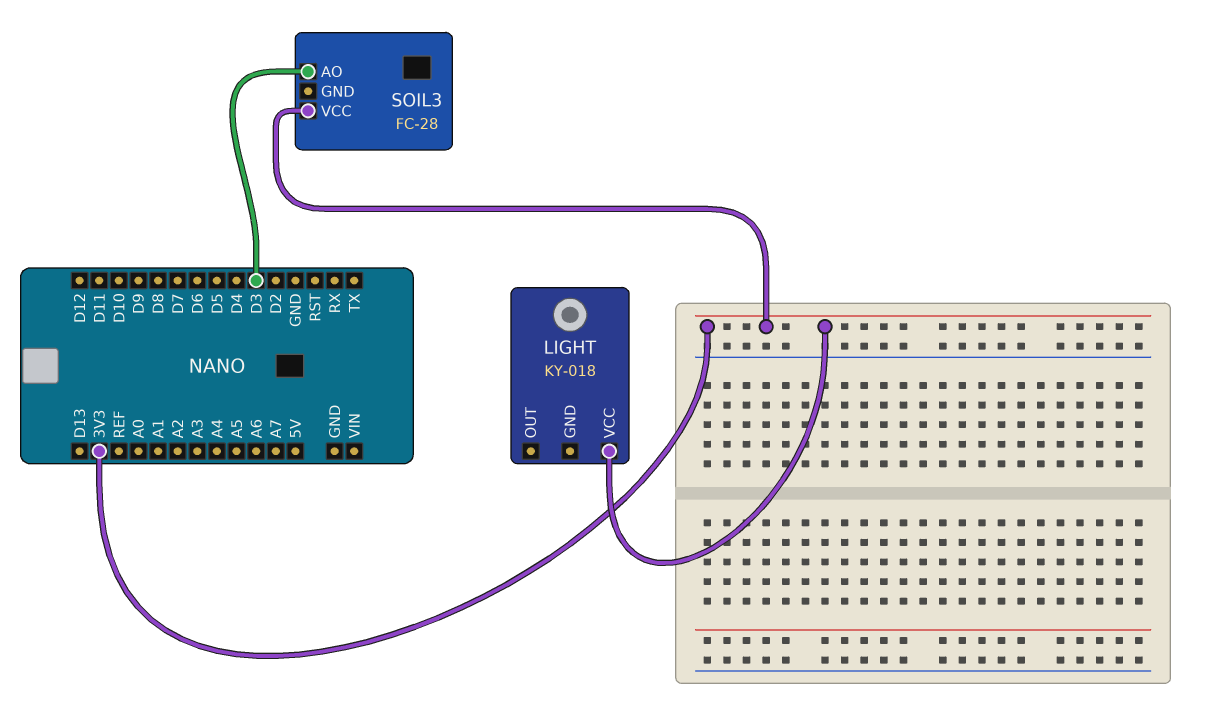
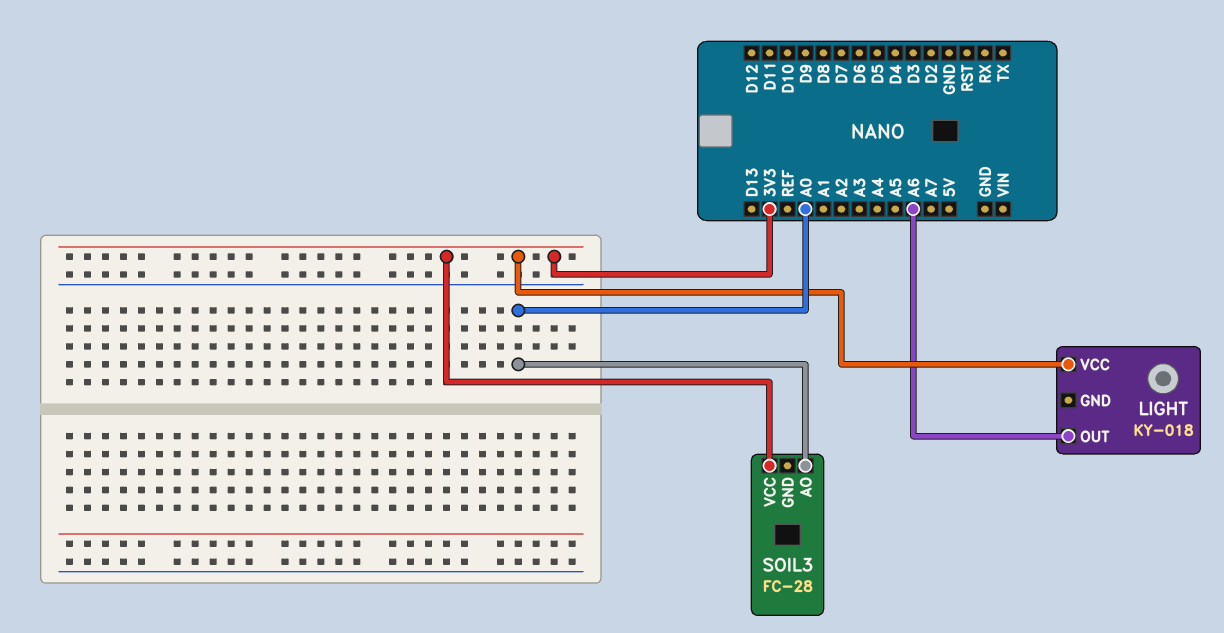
LIGHT pin OUT: none -> A6
SOIL3 pin AO: D3 -> A0

